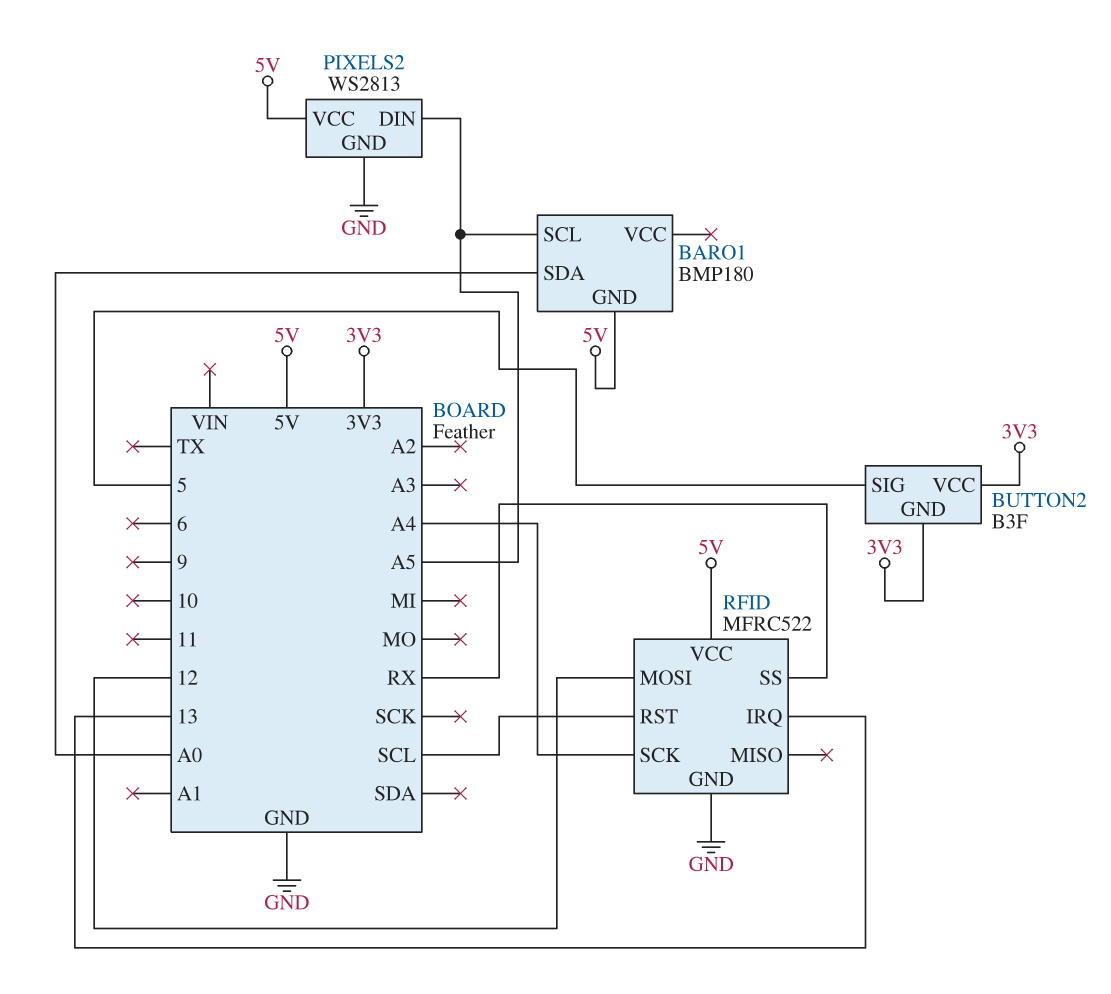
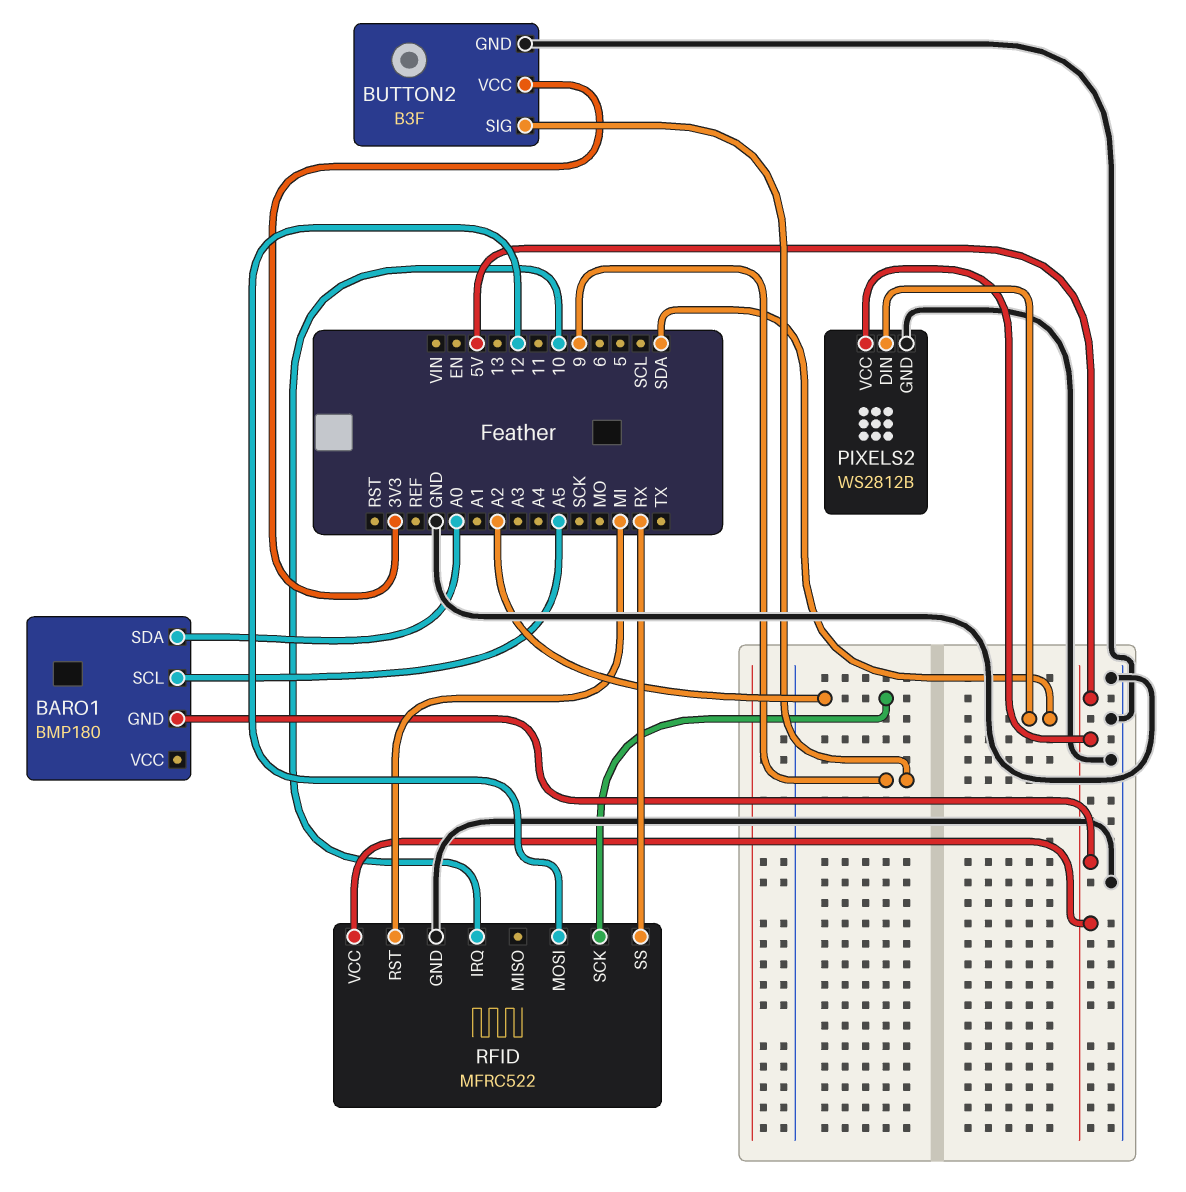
BUTTON2 pin GND: 3V3 -> GND
BUTTON2 pin SIG: 5 -> 9
PIXELS2: WS2813 -> WS2812B
PIXELS2 pin DIN: A5 -> SDA
RFID pin IRQ: 13 -> 10
RFID pin RST: SCL -> MI
RFID pin SCK: A4 -> A2

